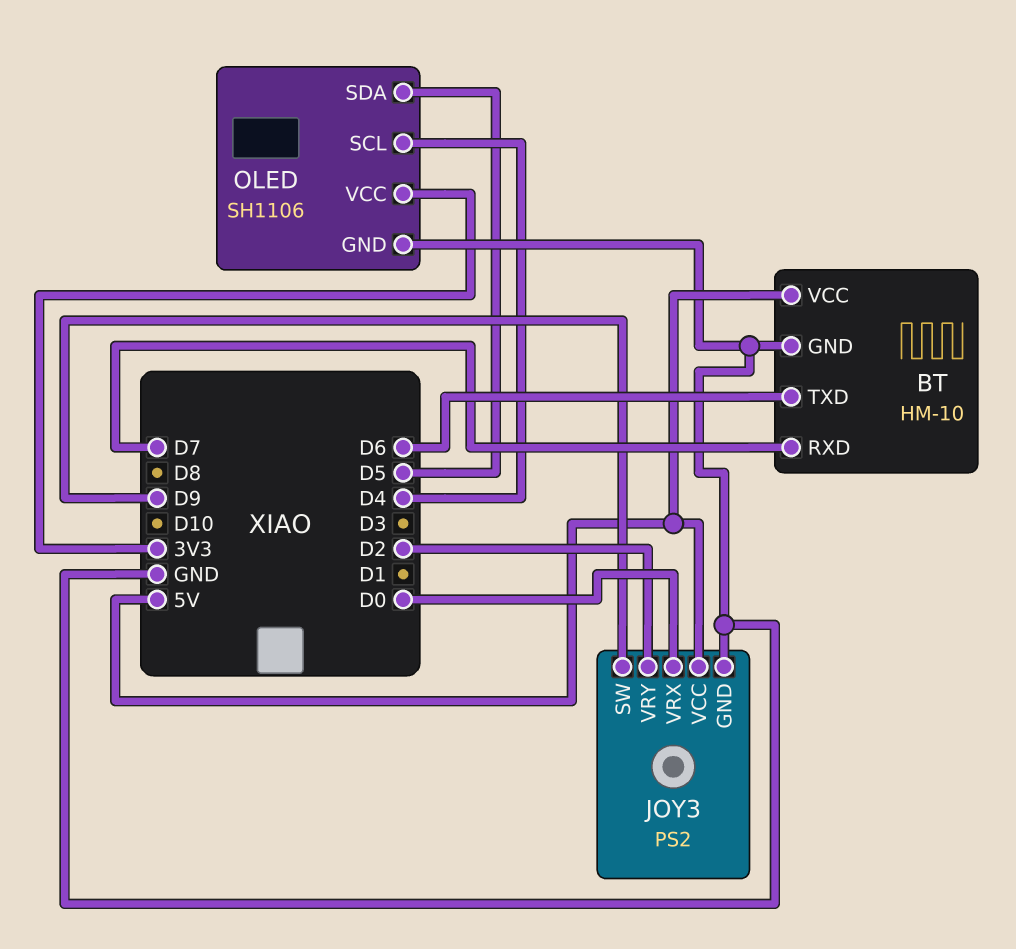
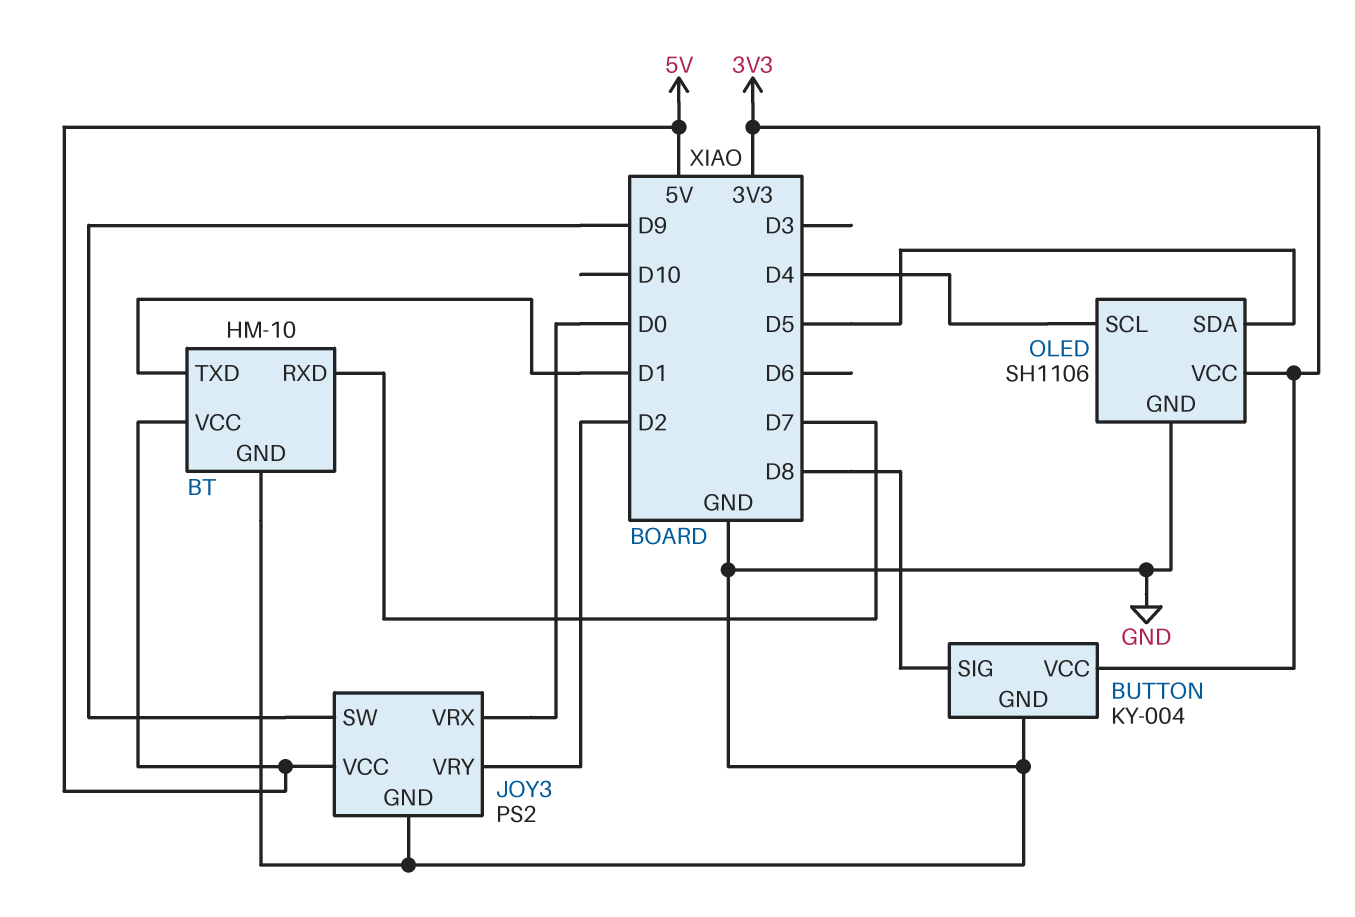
BT pin TXD: D6 -> D1
BUTTON: none -> KY-004
BUTTON pin GND: none -> GND
BUTTON pin SIG: none -> D8
BUTTON pin VCC: none -> 3V3

